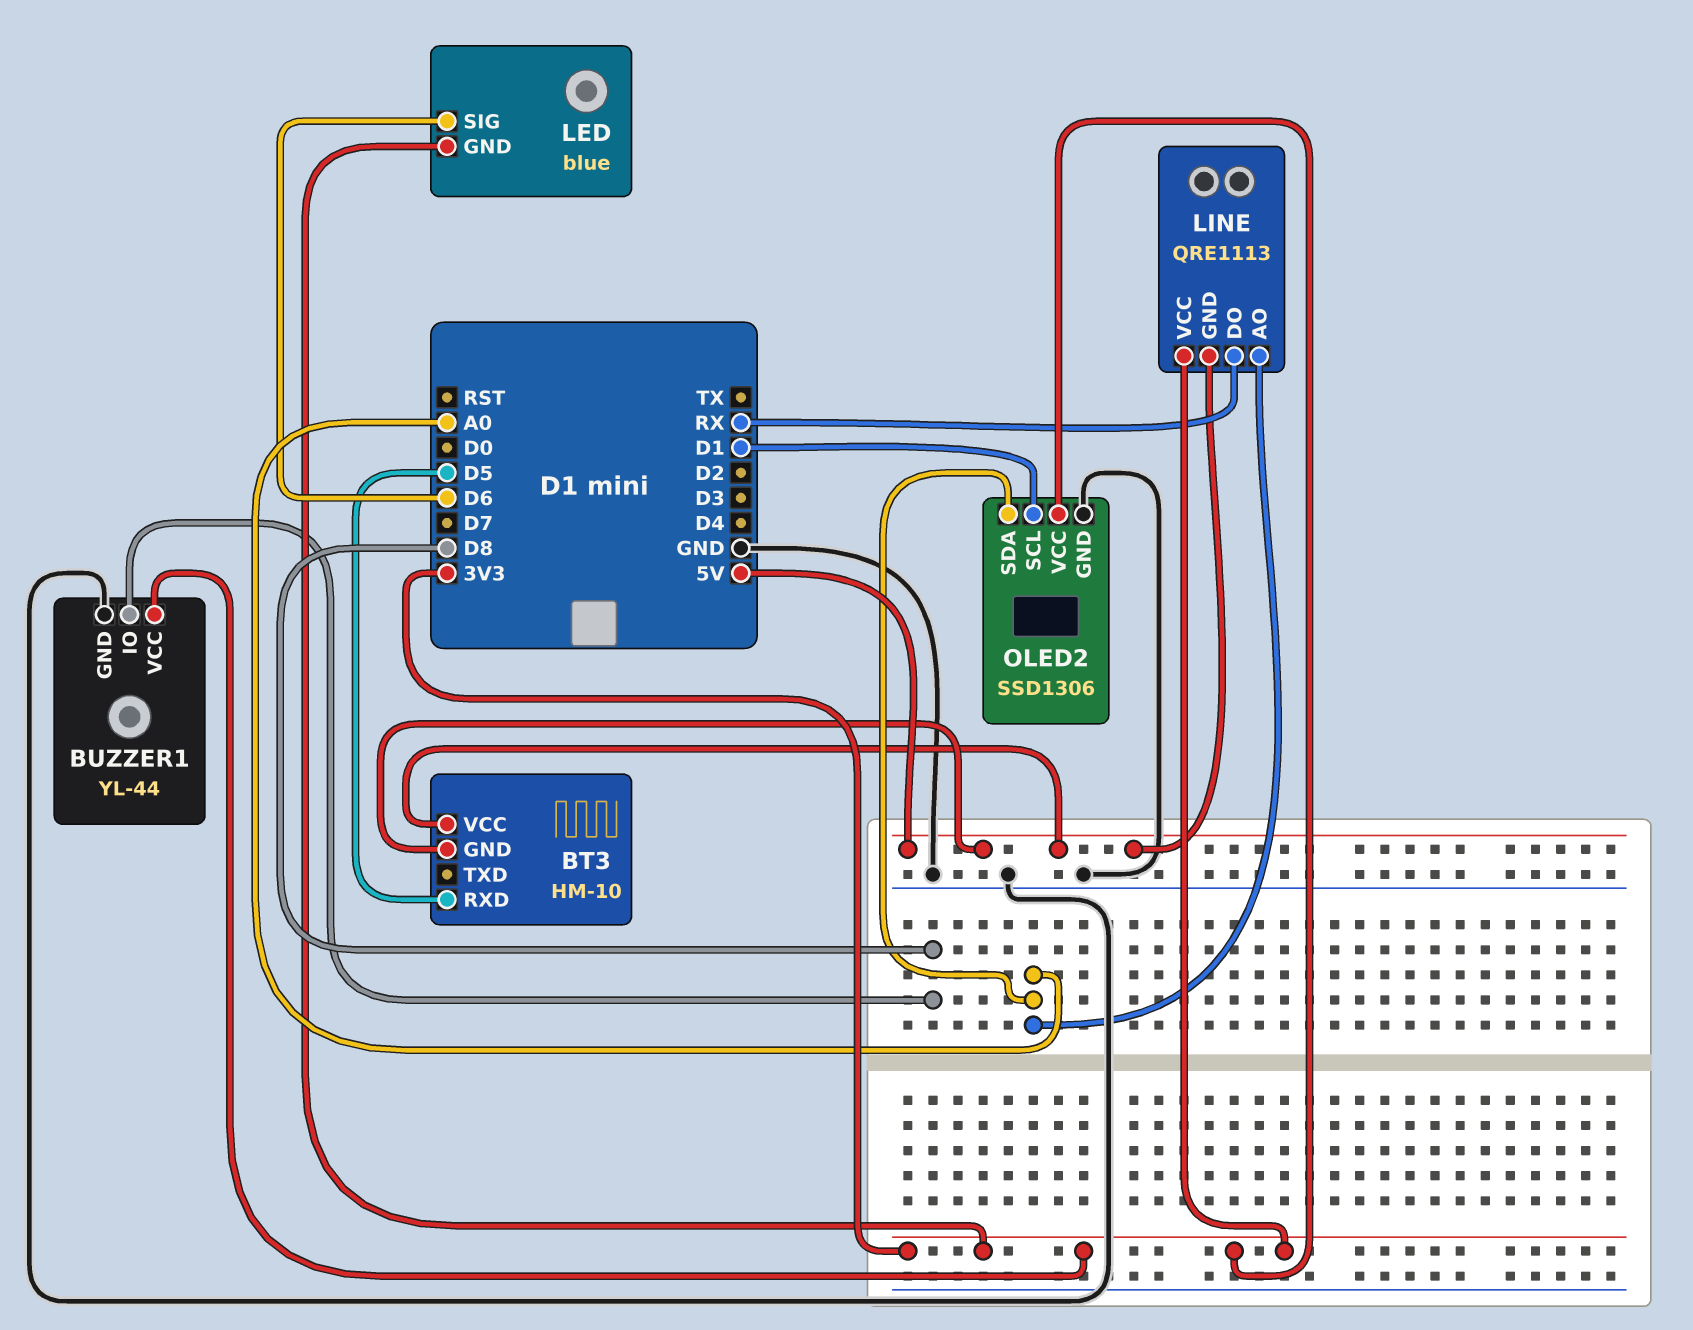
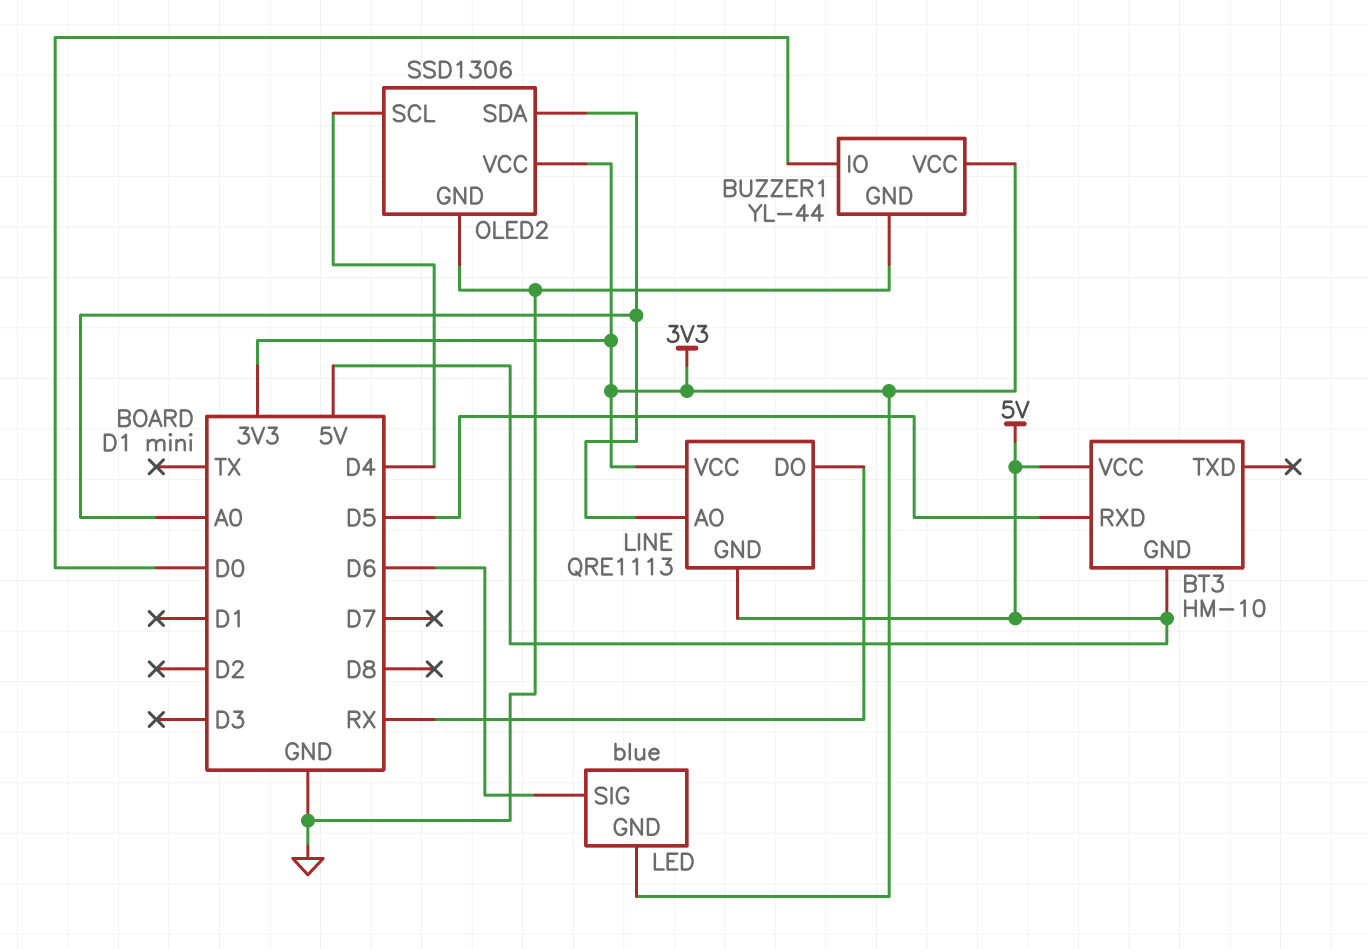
BUZZER1 pin IO: D8 -> D0
OLED2 pin SCL: D1 -> D4

